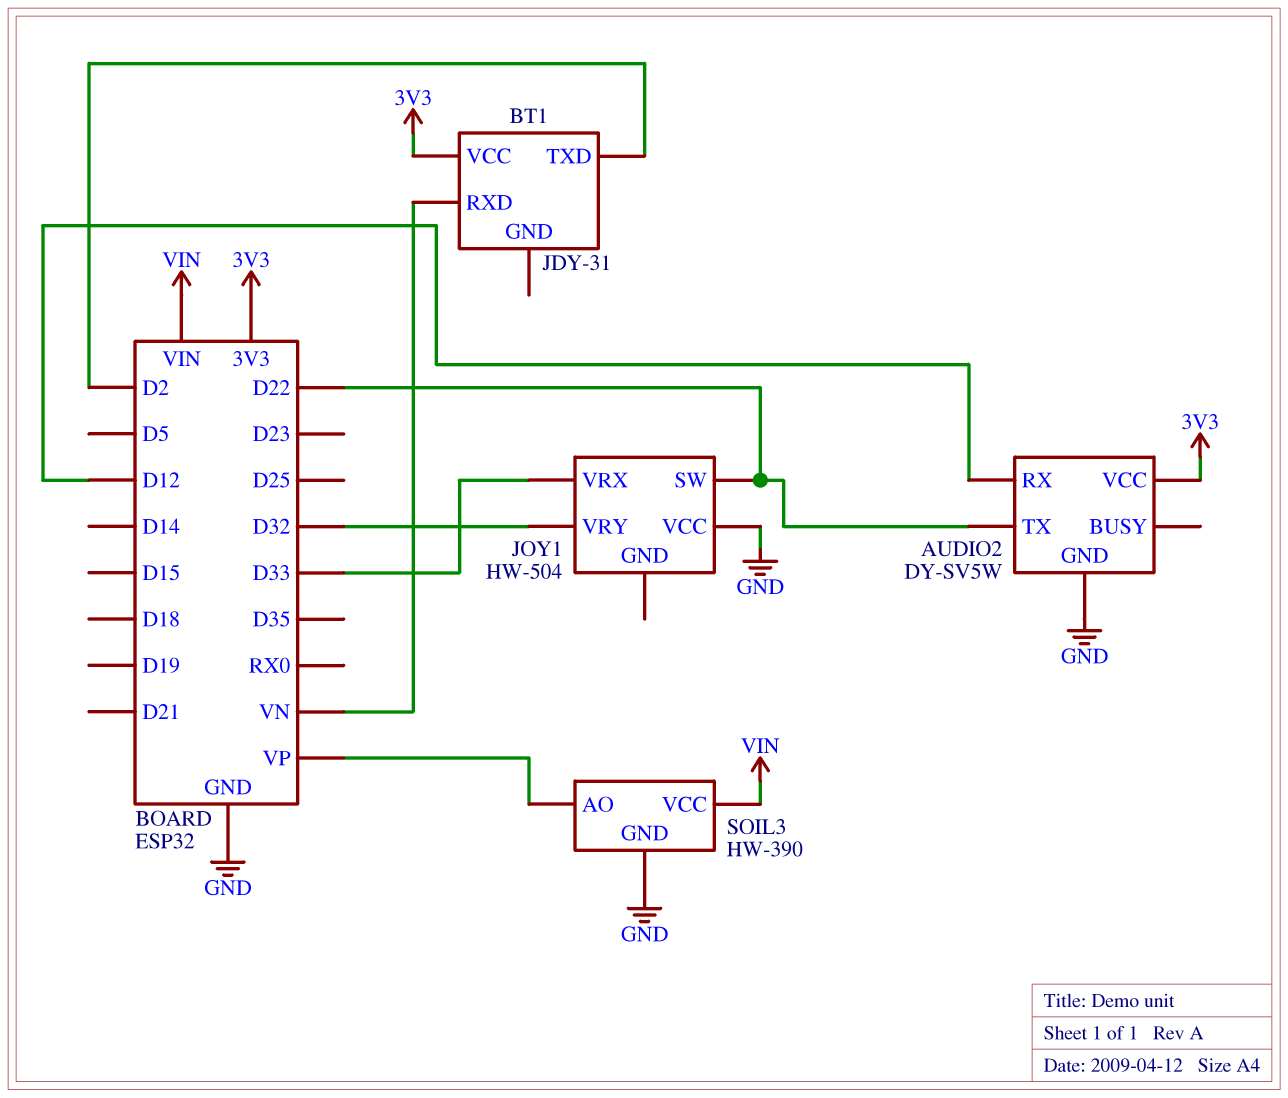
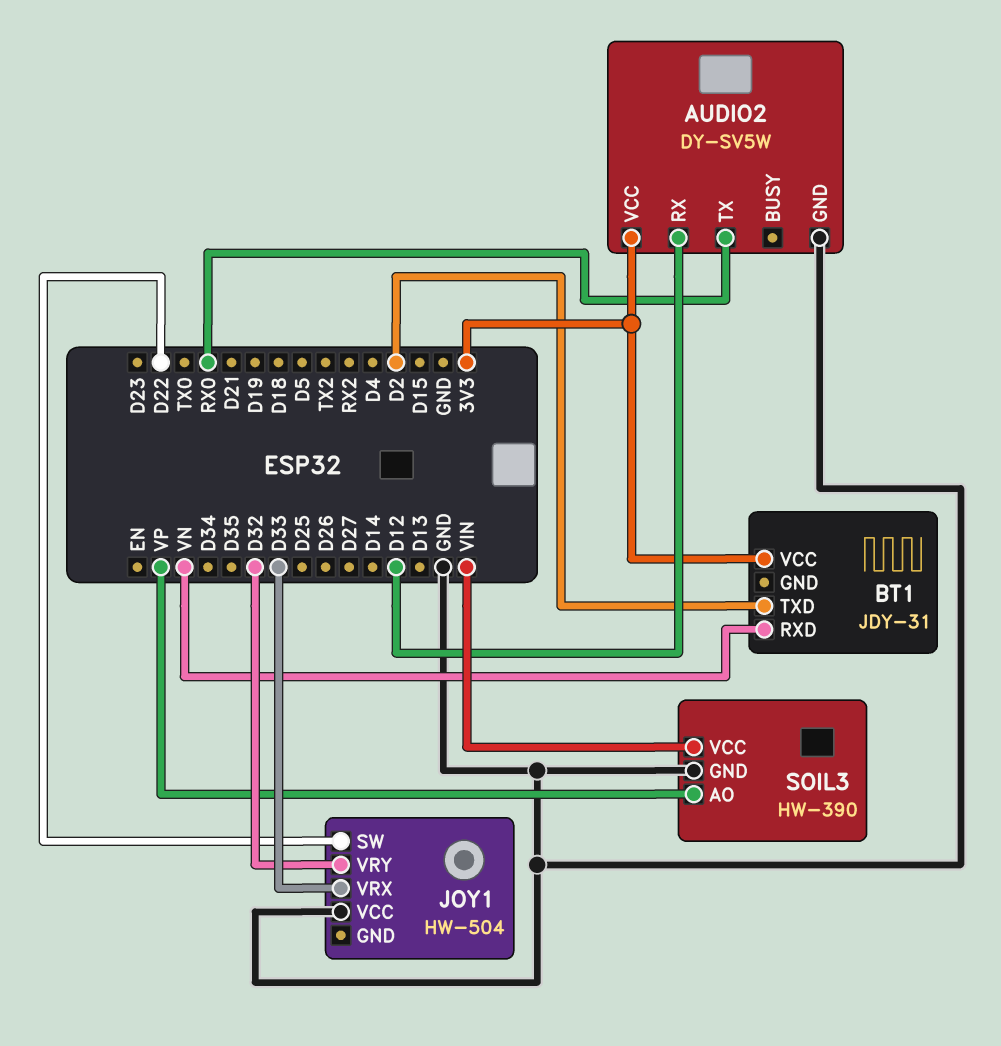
AUDIO2 pin TX: D22 -> RX0

